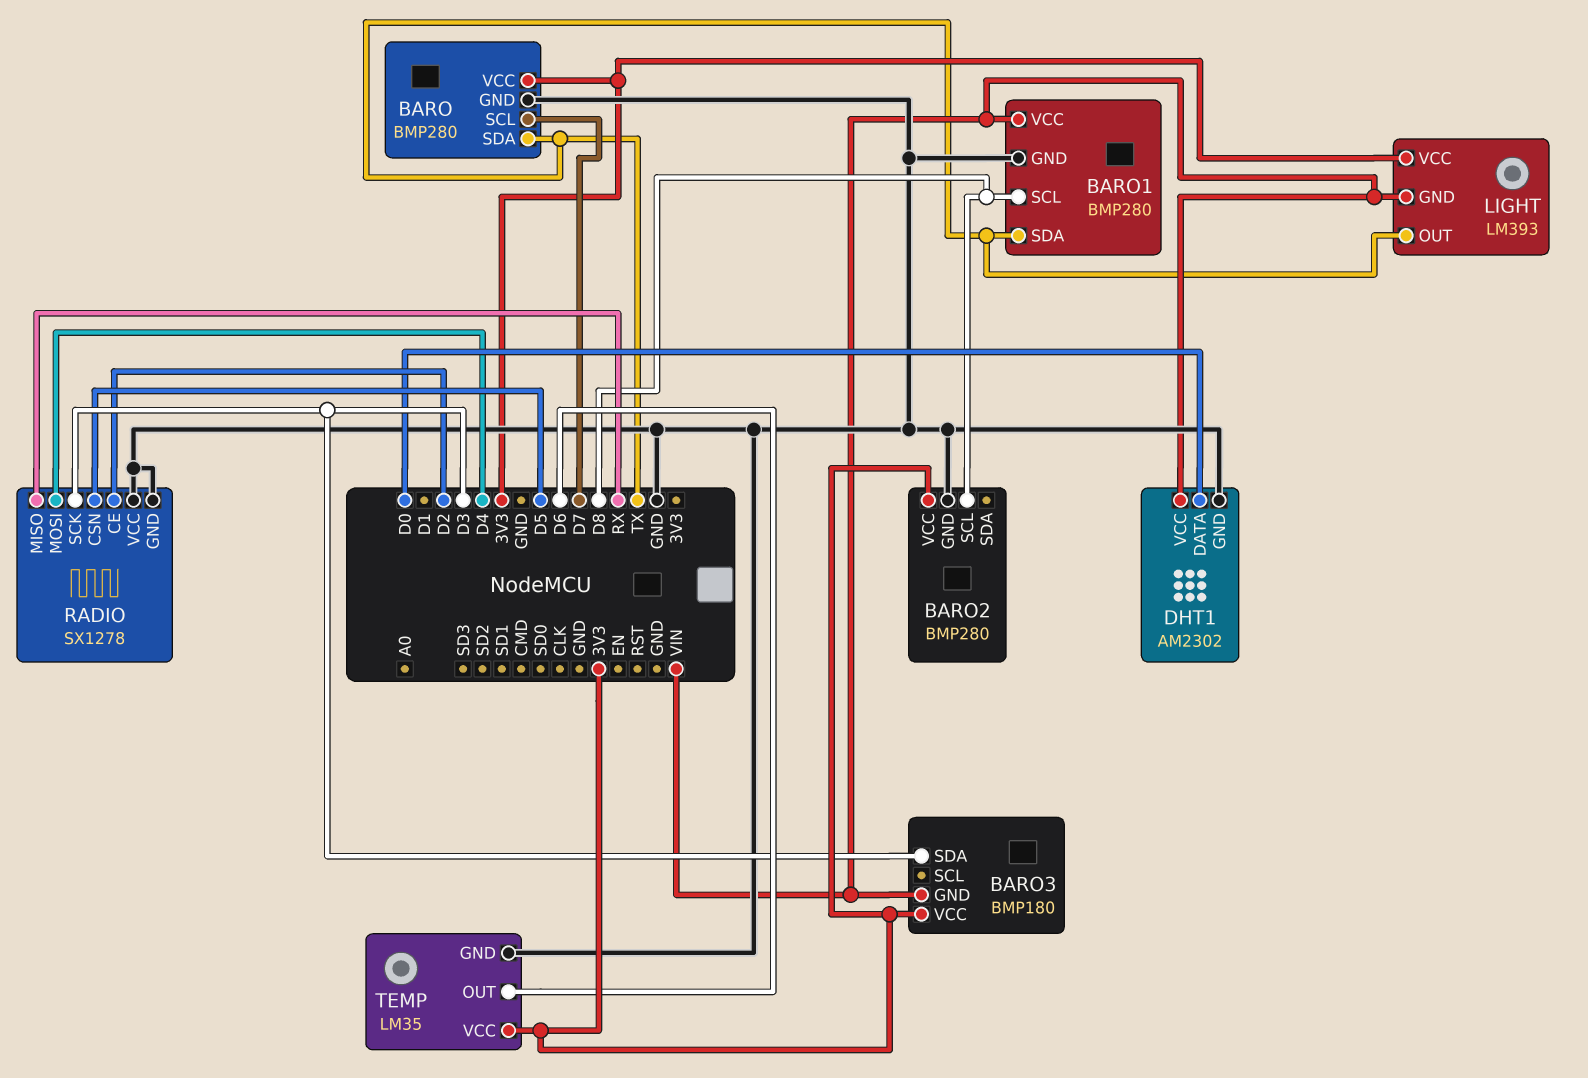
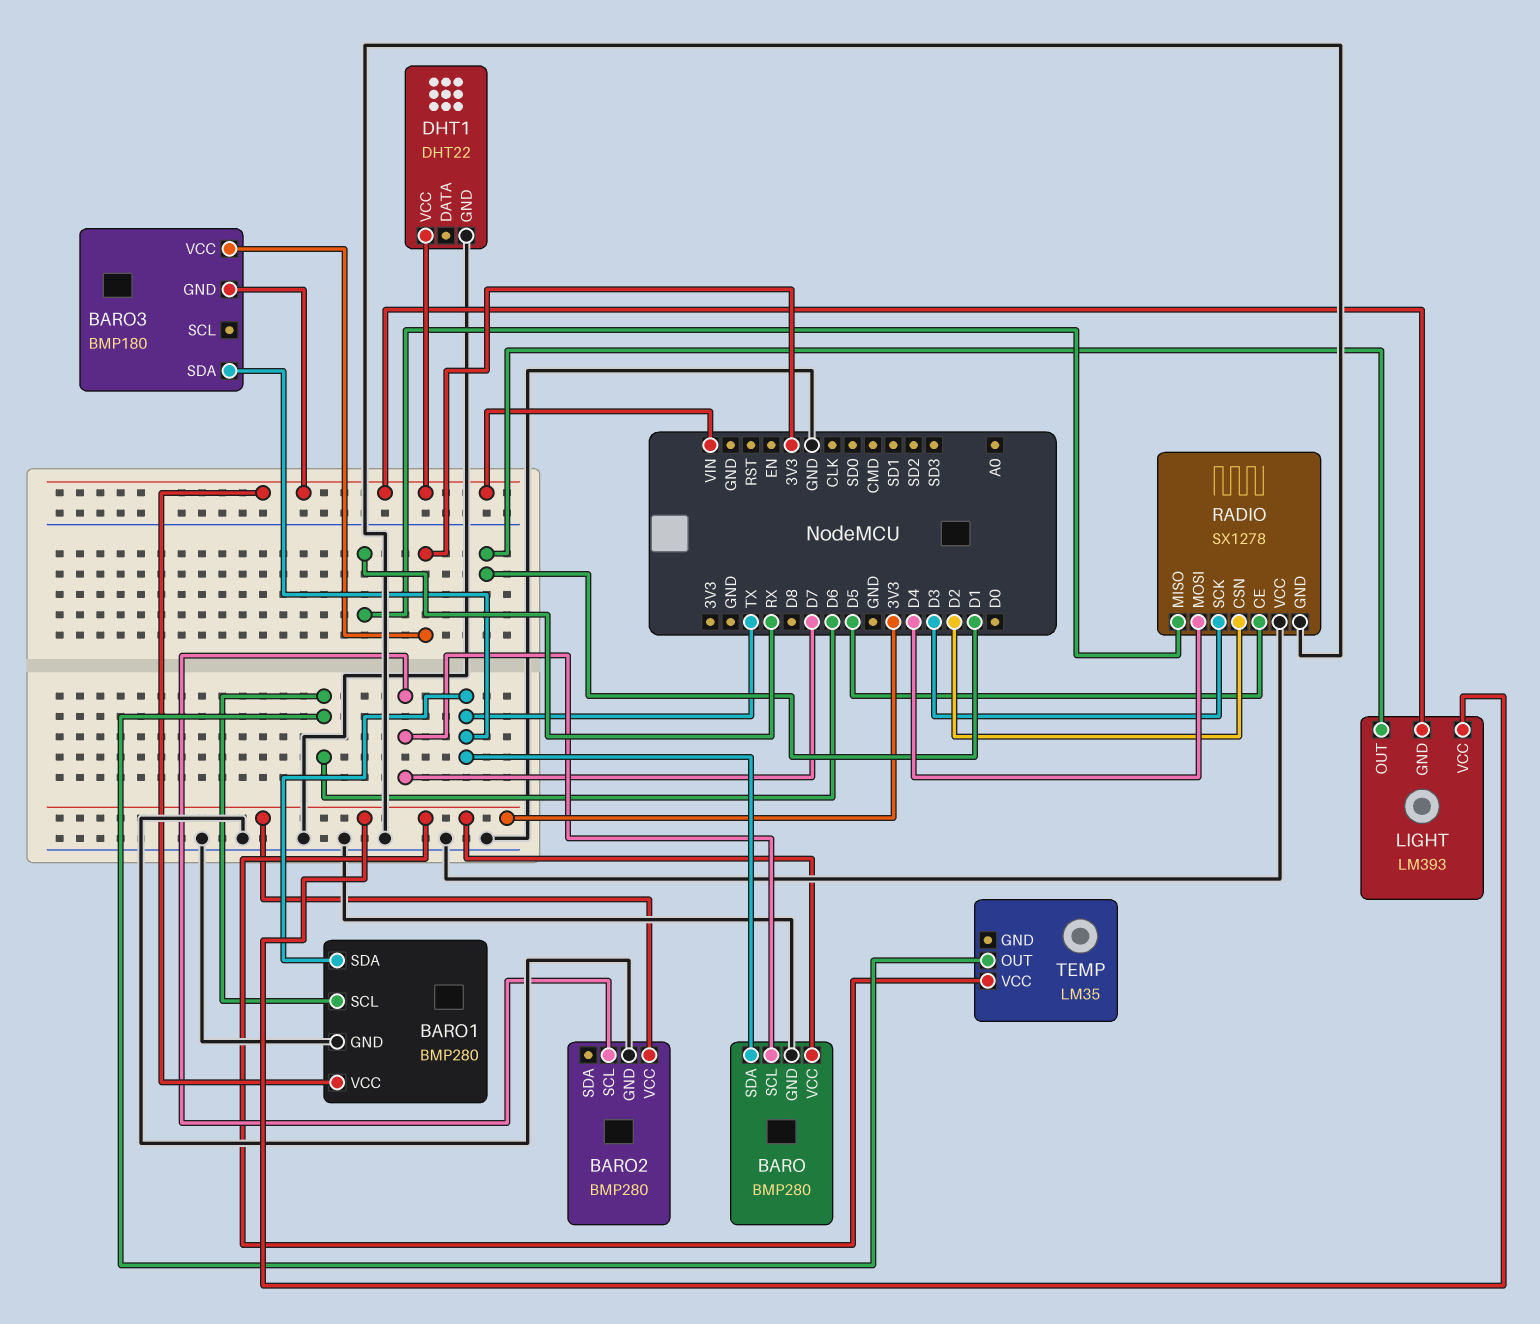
BARO1 pin SCL: D8 -> D6
BARO2 pin SCL: D8 -> D7
BARO3 pin SDA: D3 -> TX
DHT1: AM2302 -> DHT22
DHT1 pin DATA: D0 -> none
LIGHT pin OUT: TX -> D1
RADIO pin CE: D2 -> D5
RADIO pin CSN: D5 -> D2
TEMP pin GND: GND -> none

